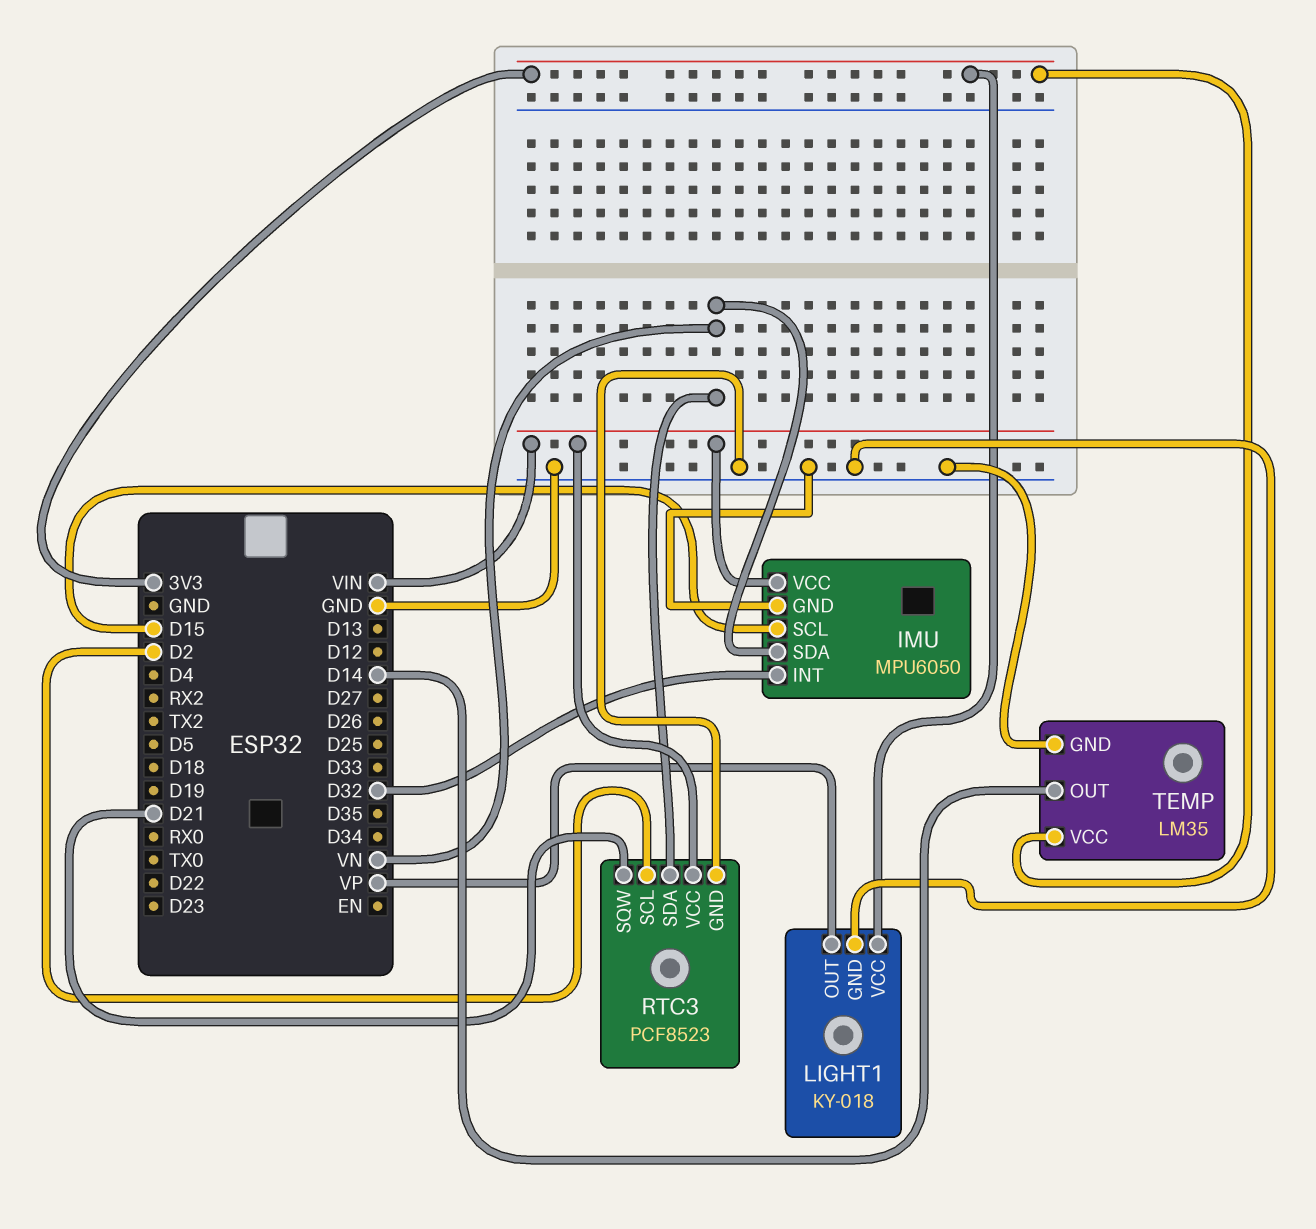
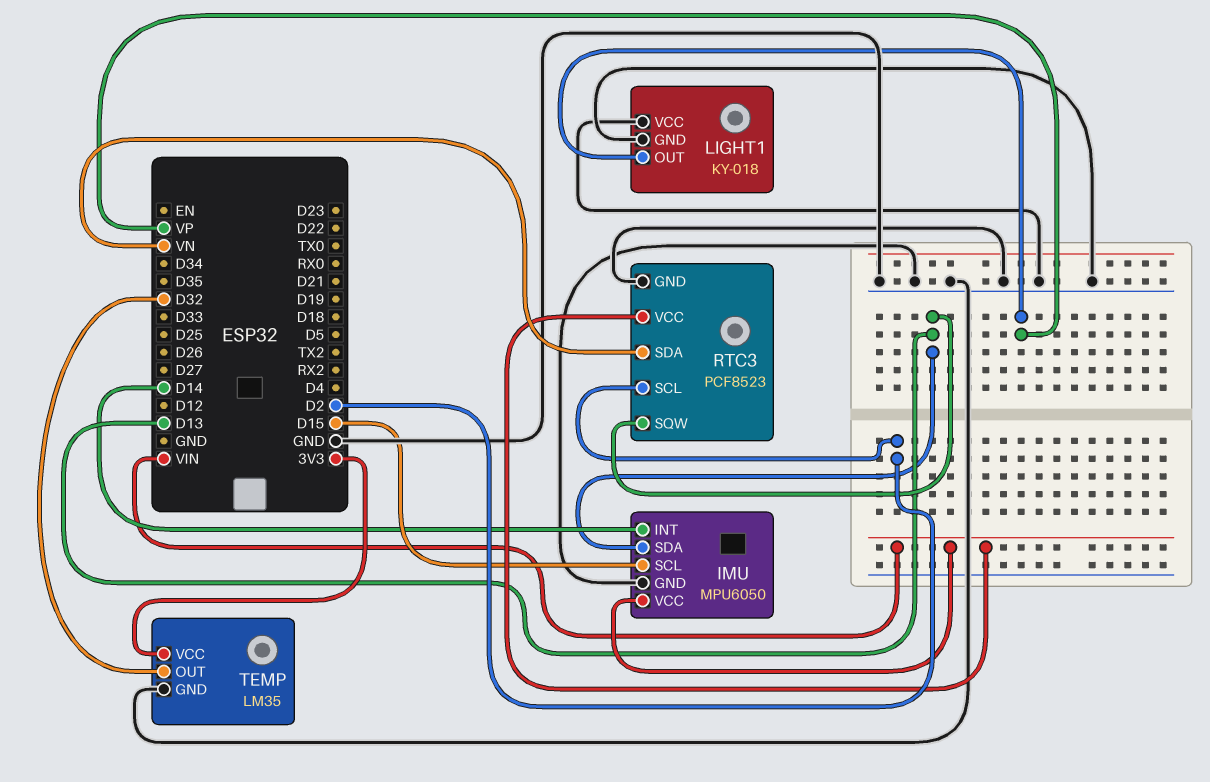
IMU pin INT: D32 -> D14
IMU pin SDA: VN -> D13
LIGHT1 pin VCC: 3V3 -> GND
RTC3 pin SQW: D21 -> D13
TEMP pin OUT: D14 -> D32

